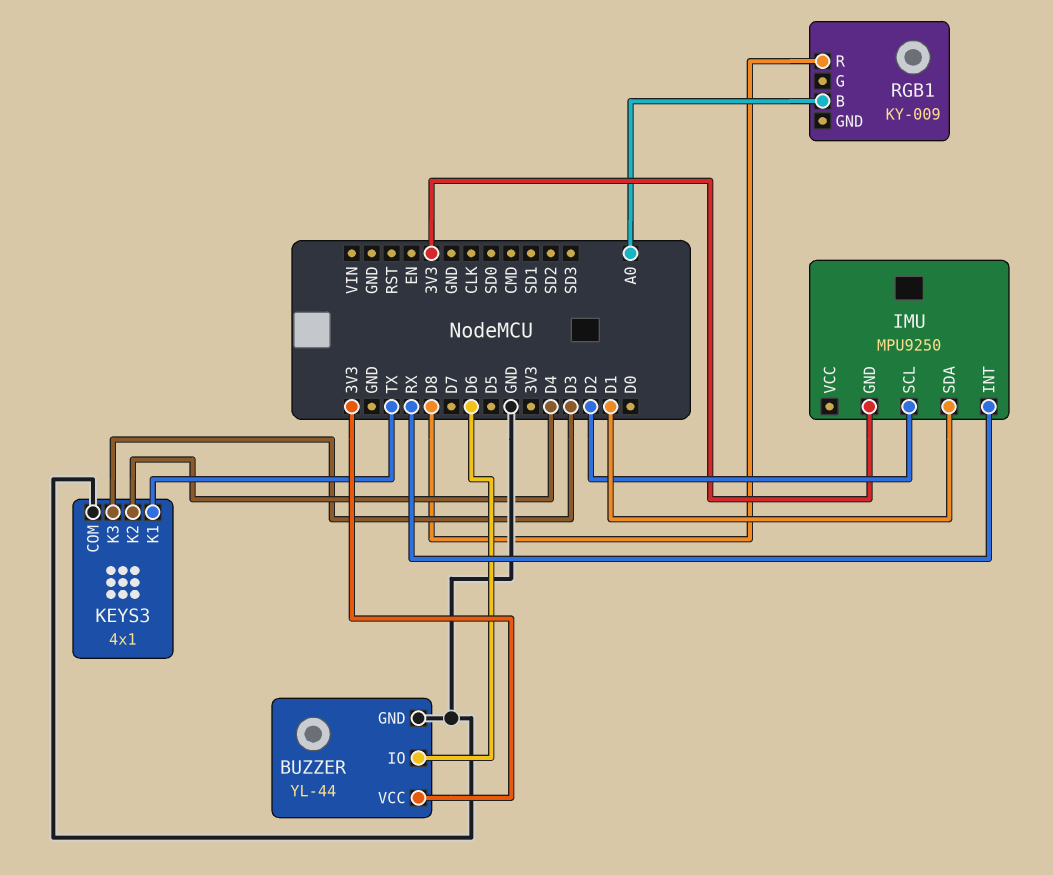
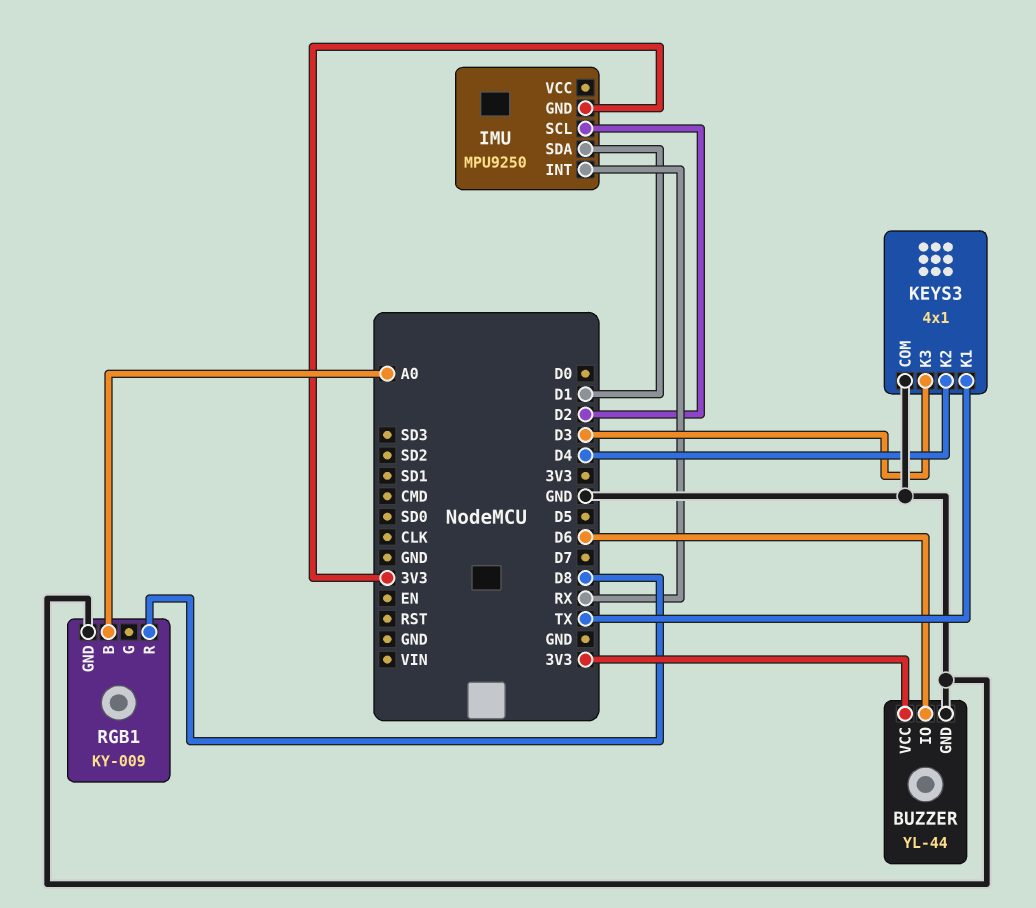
RGB1 pin GND: none -> GND

